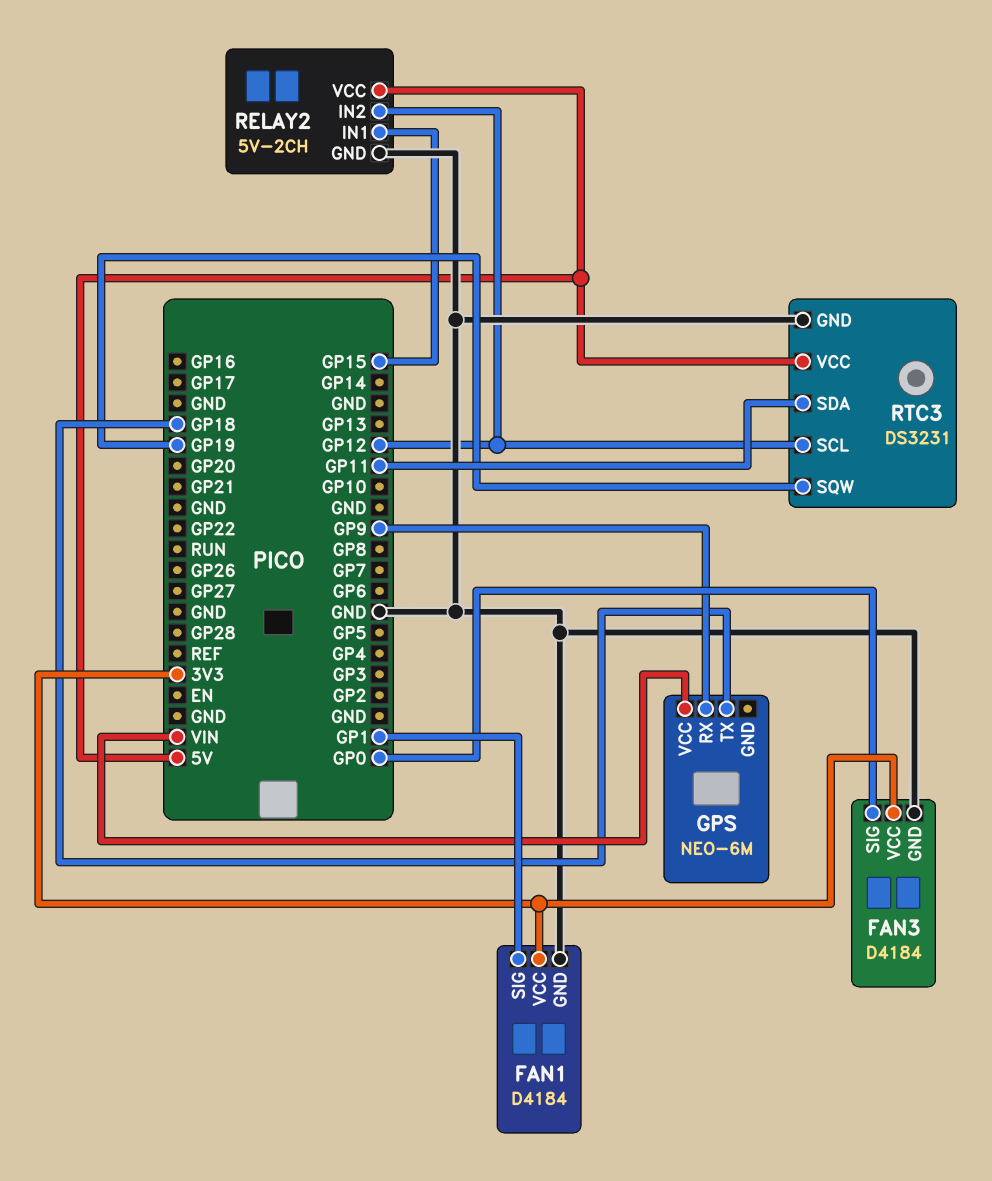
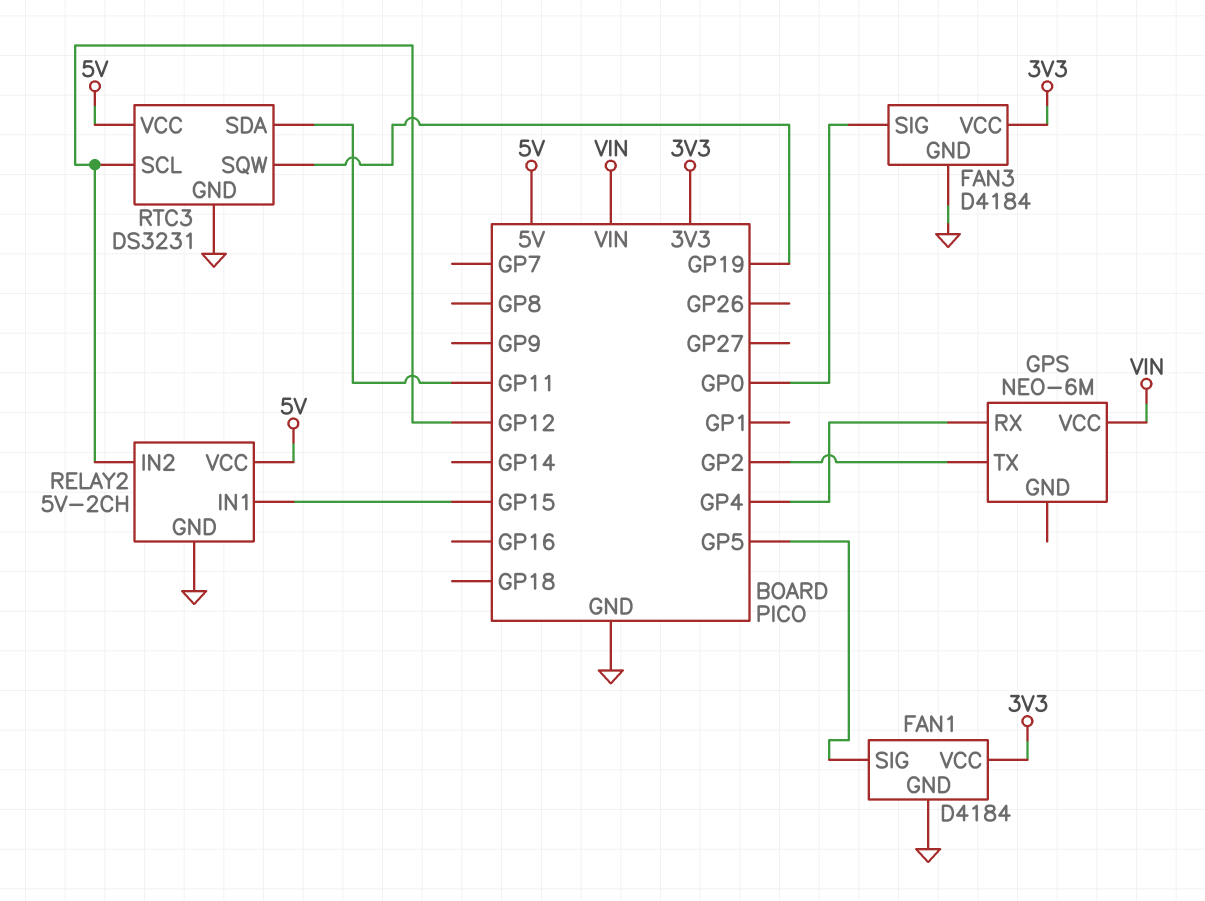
FAN1 pin SIG: GP1 -> GP5
GPS pin RX: GP9 -> GP4
GPS pin TX: GP18 -> GP2

